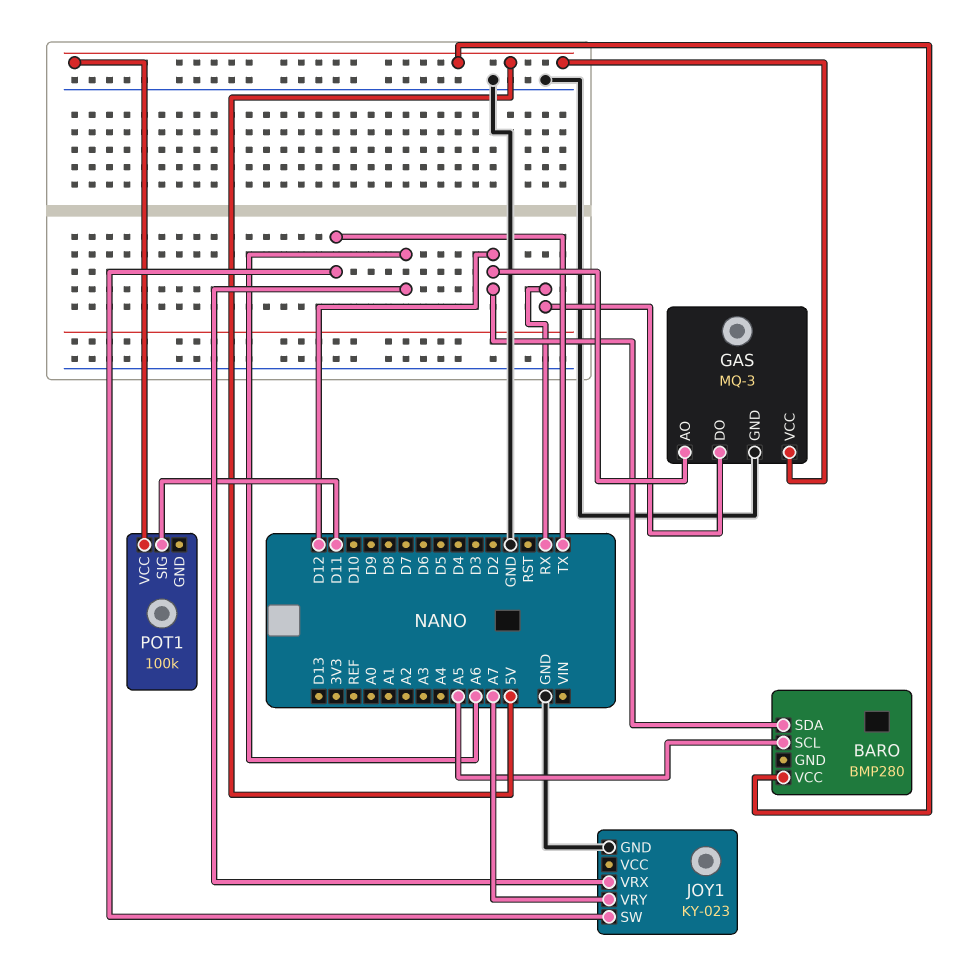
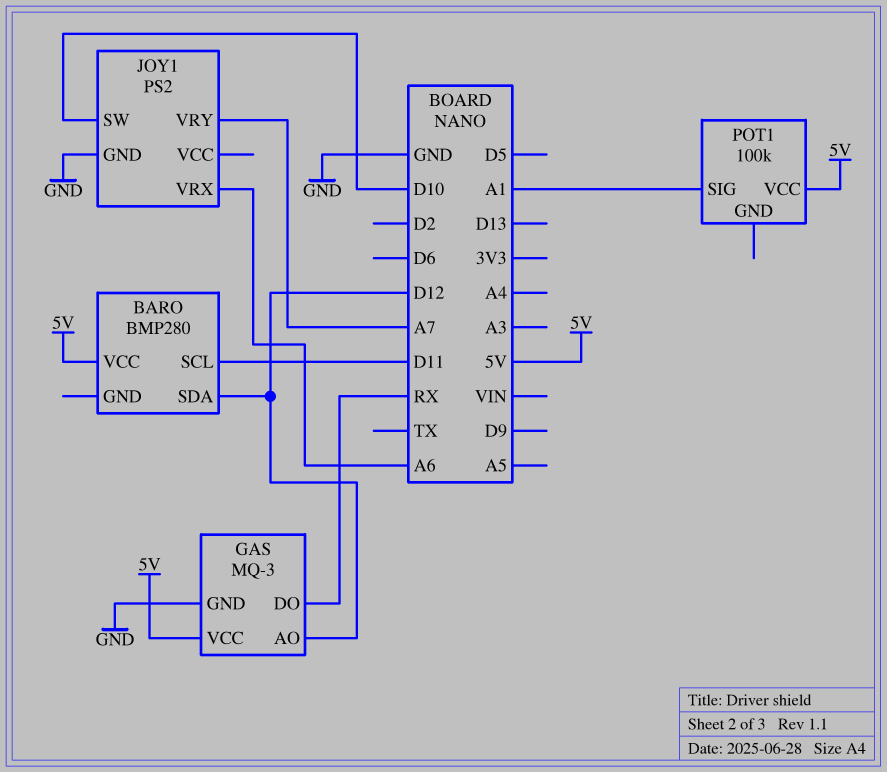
BARO pin SCL: A5 -> D11
JOY1: KY-023 -> PS2
JOY1 pin SW: TX -> D10
POT1 pin SIG: D11 -> A1

